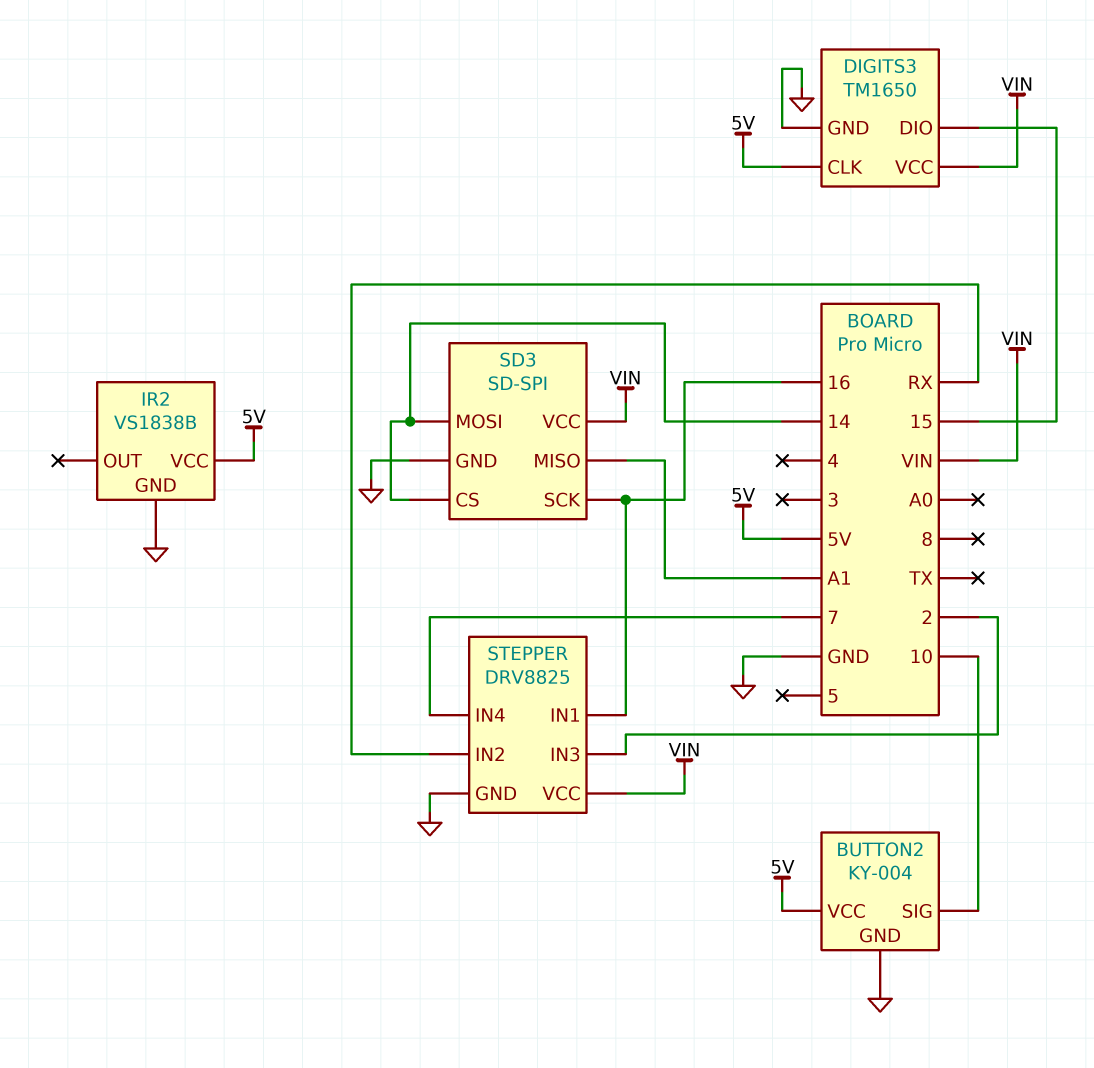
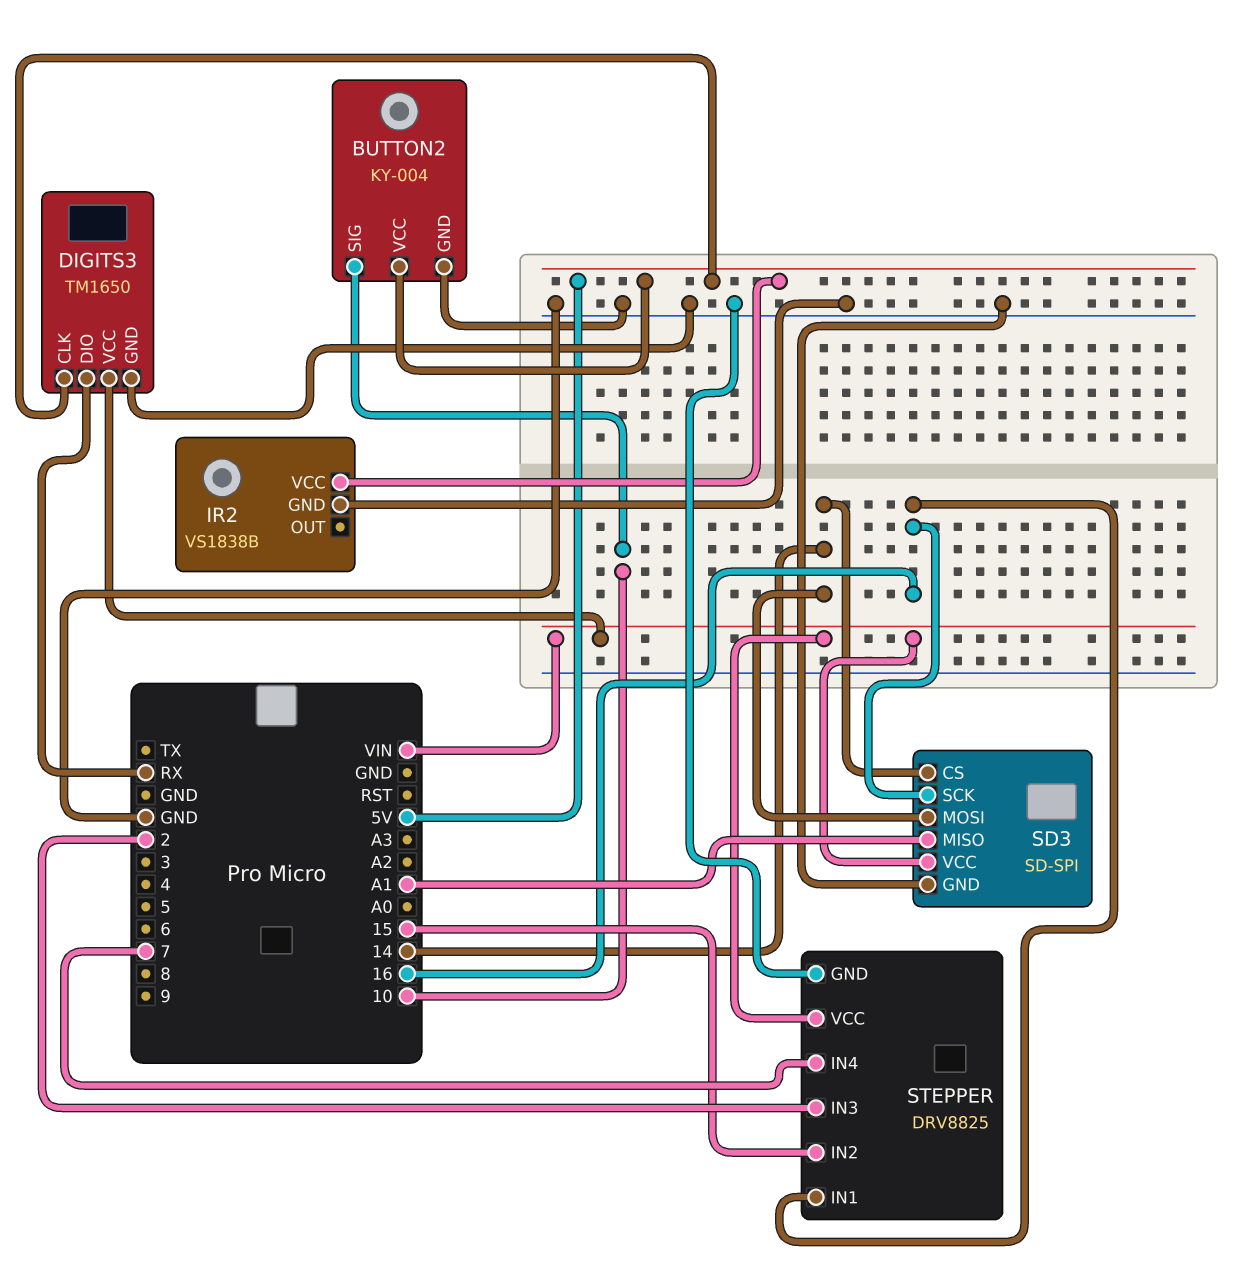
DIGITS3 pin DIO: 15 -> RX
STEPPER pin IN2: RX -> 15

